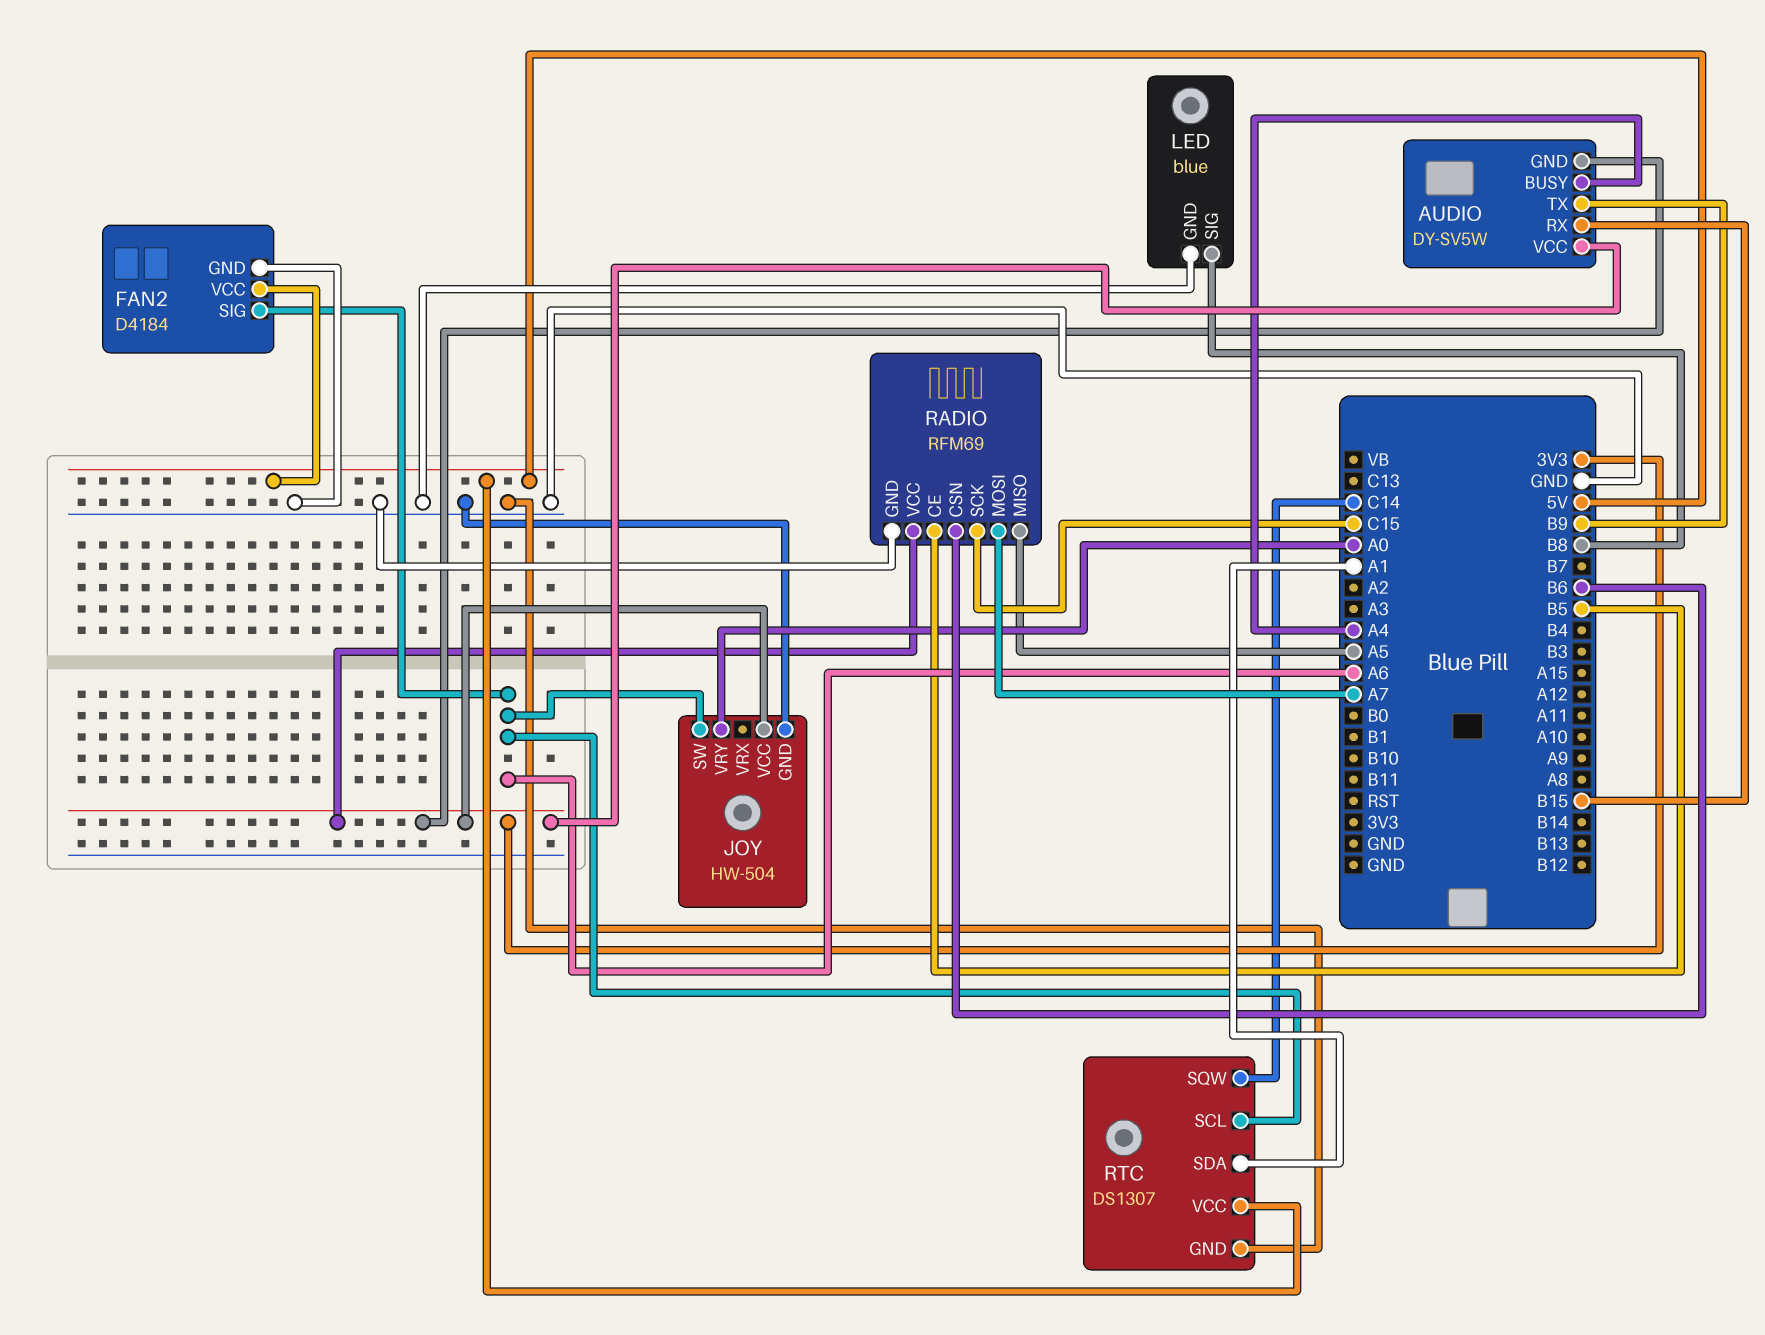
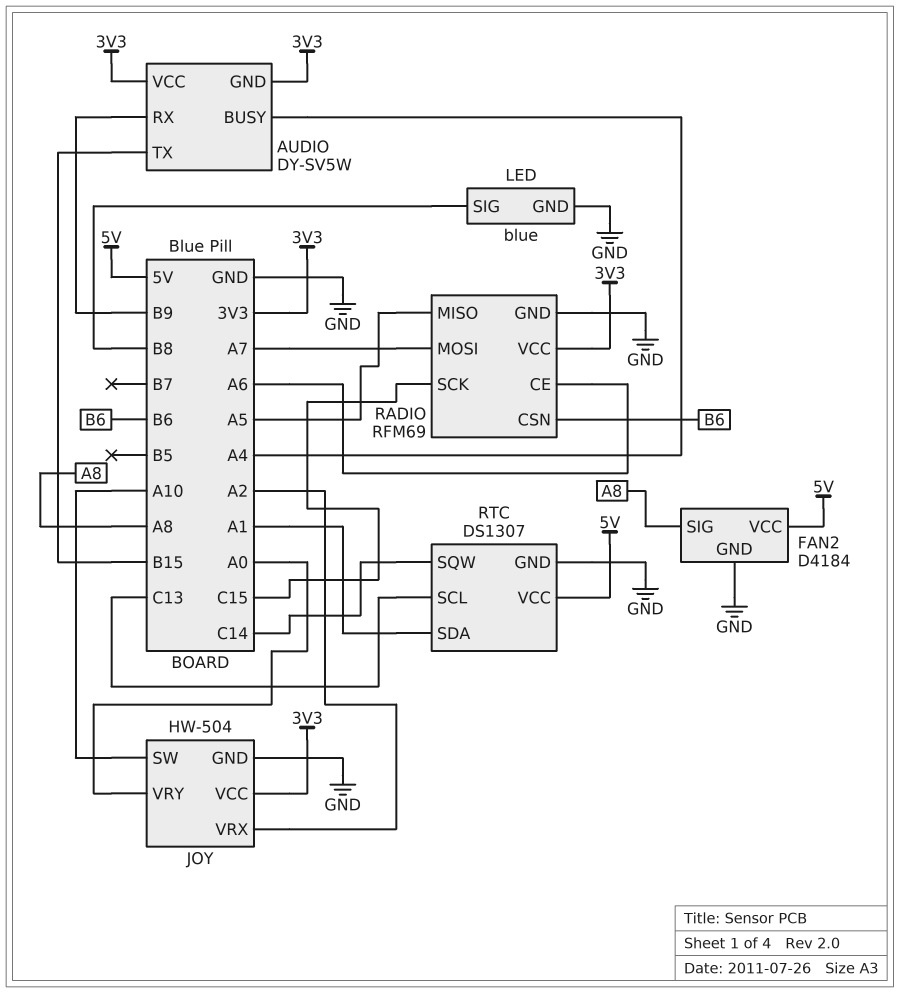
AUDIO pin RX: B15 -> B9
AUDIO pin TX: B9 -> B15
FAN2 pin SIG: A6 -> A8
JOY pin SW: A6 -> A10
JOY pin VRX: none -> A2
RADIO pin CE: B5 -> A6
RTC pin SCL: A6 -> C13

